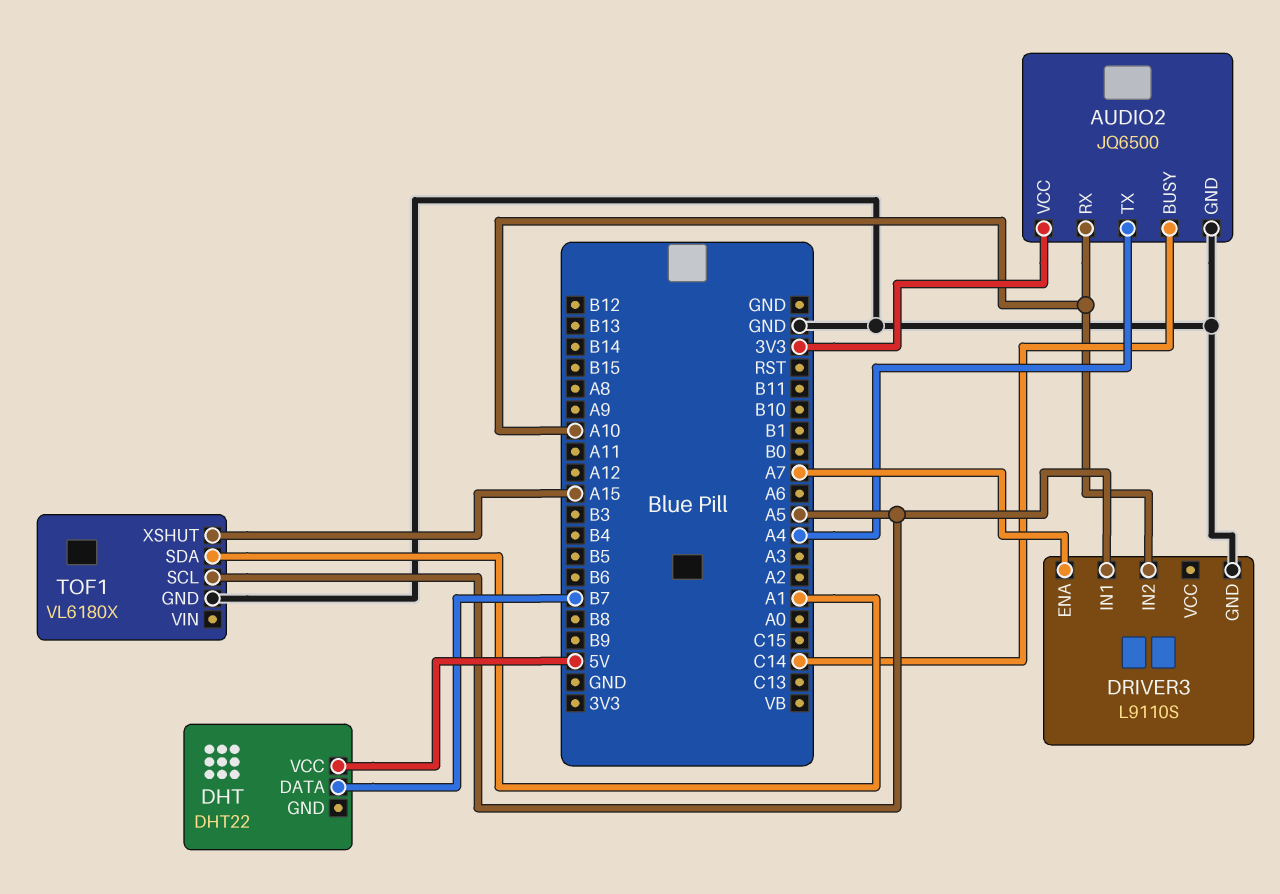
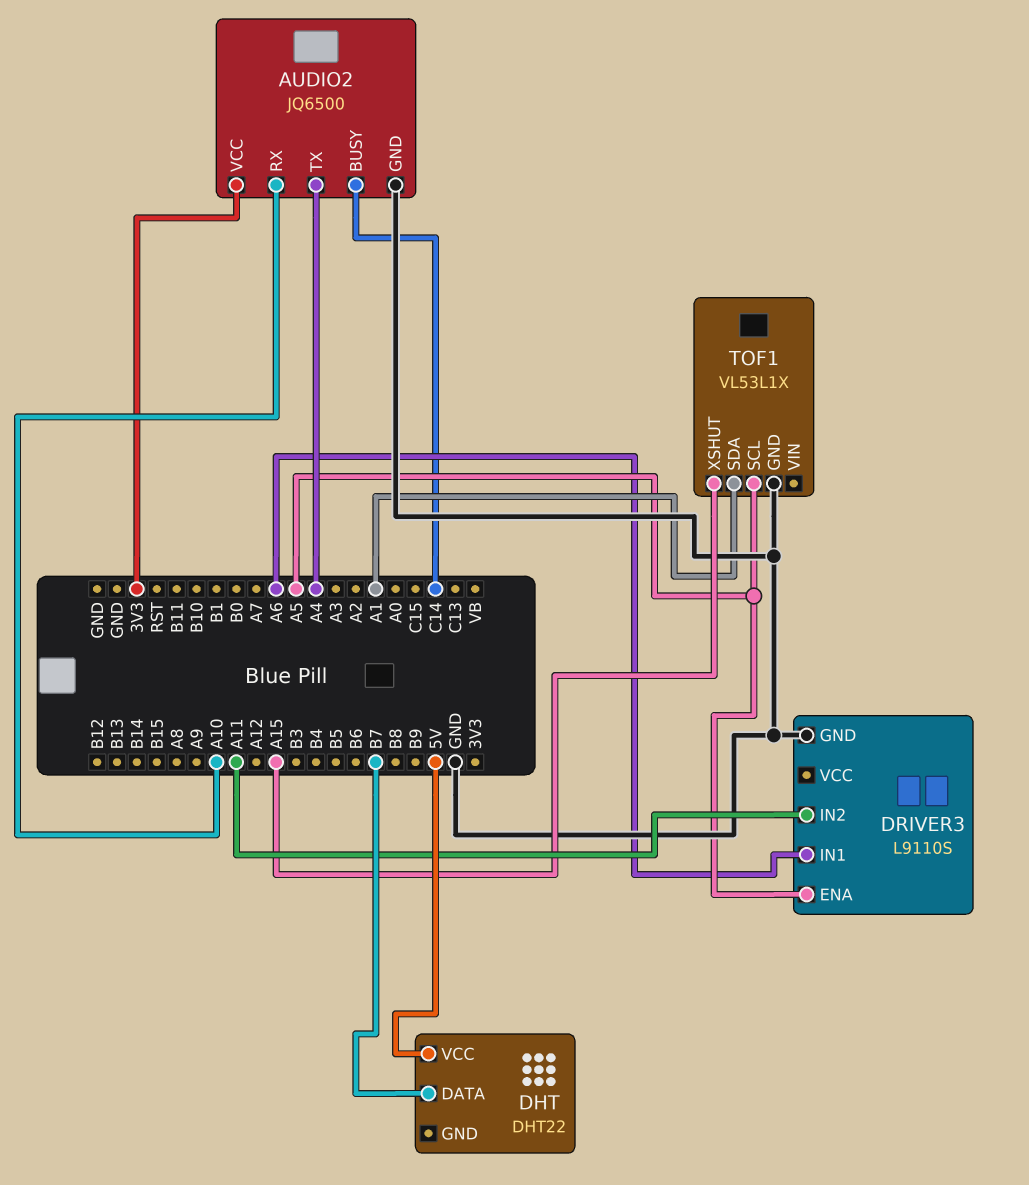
DRIVER3 pin ENA: A7 -> A5
DRIVER3 pin IN1: A5 -> A6
DRIVER3 pin IN2: A10 -> A11
TOF1: VL6180X -> VL53L1X

